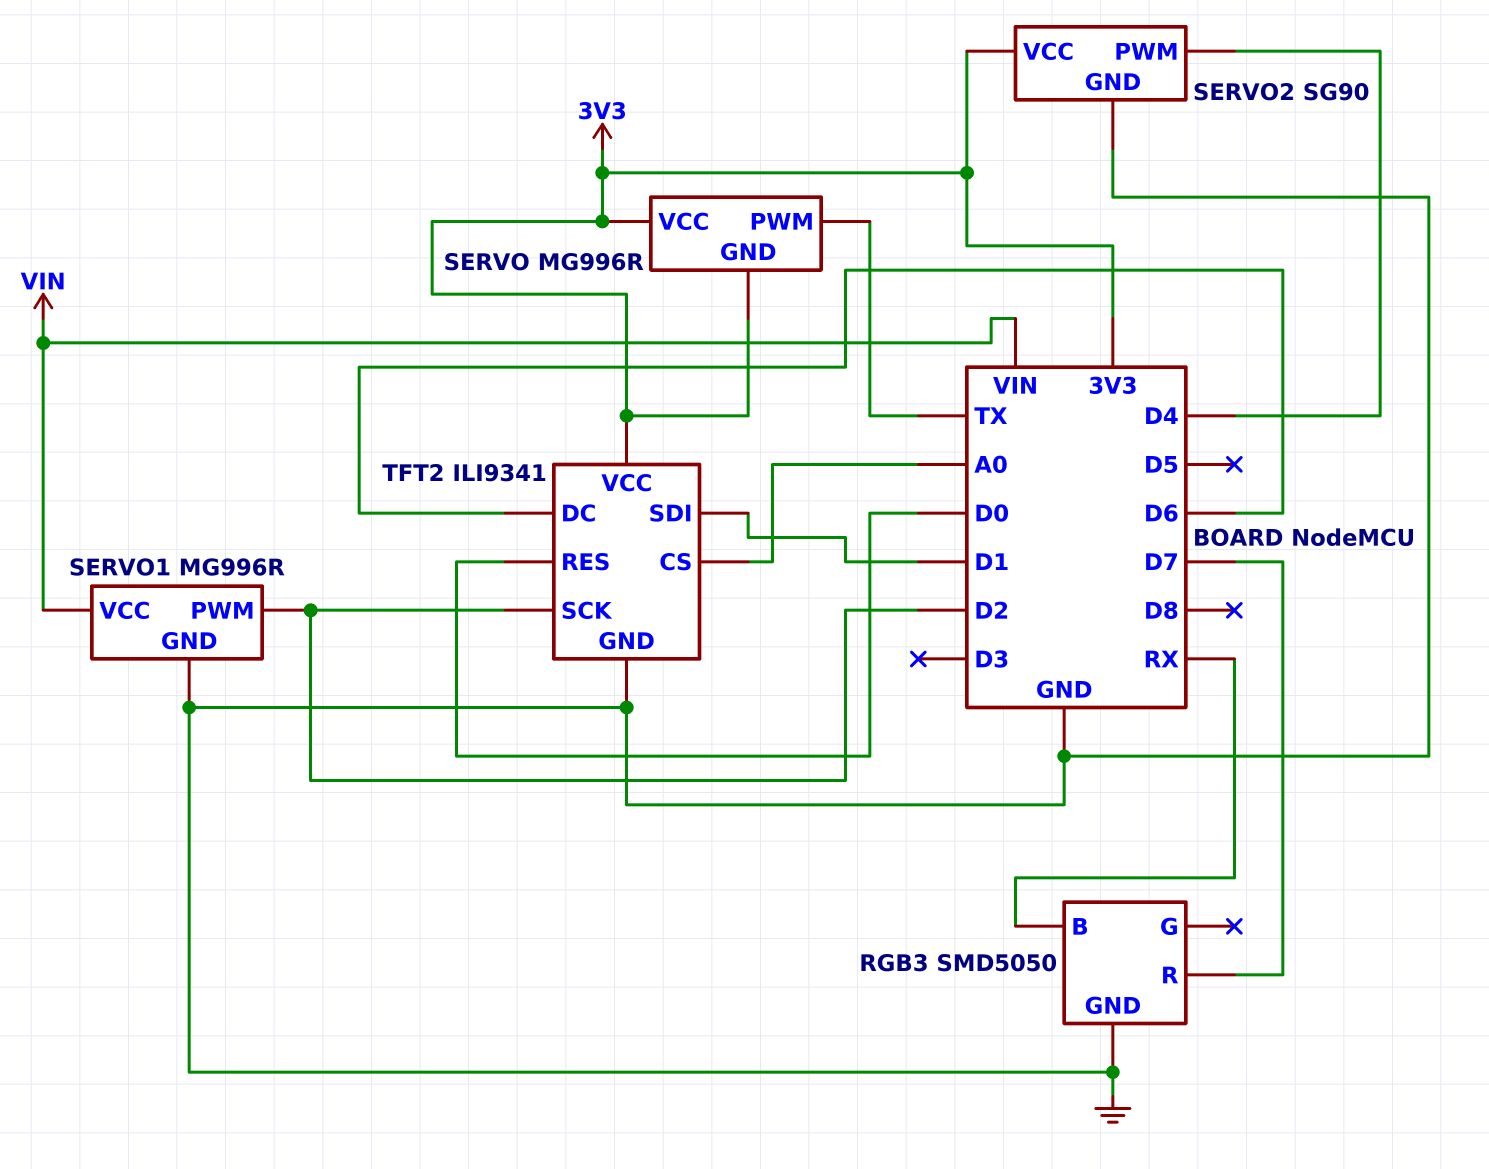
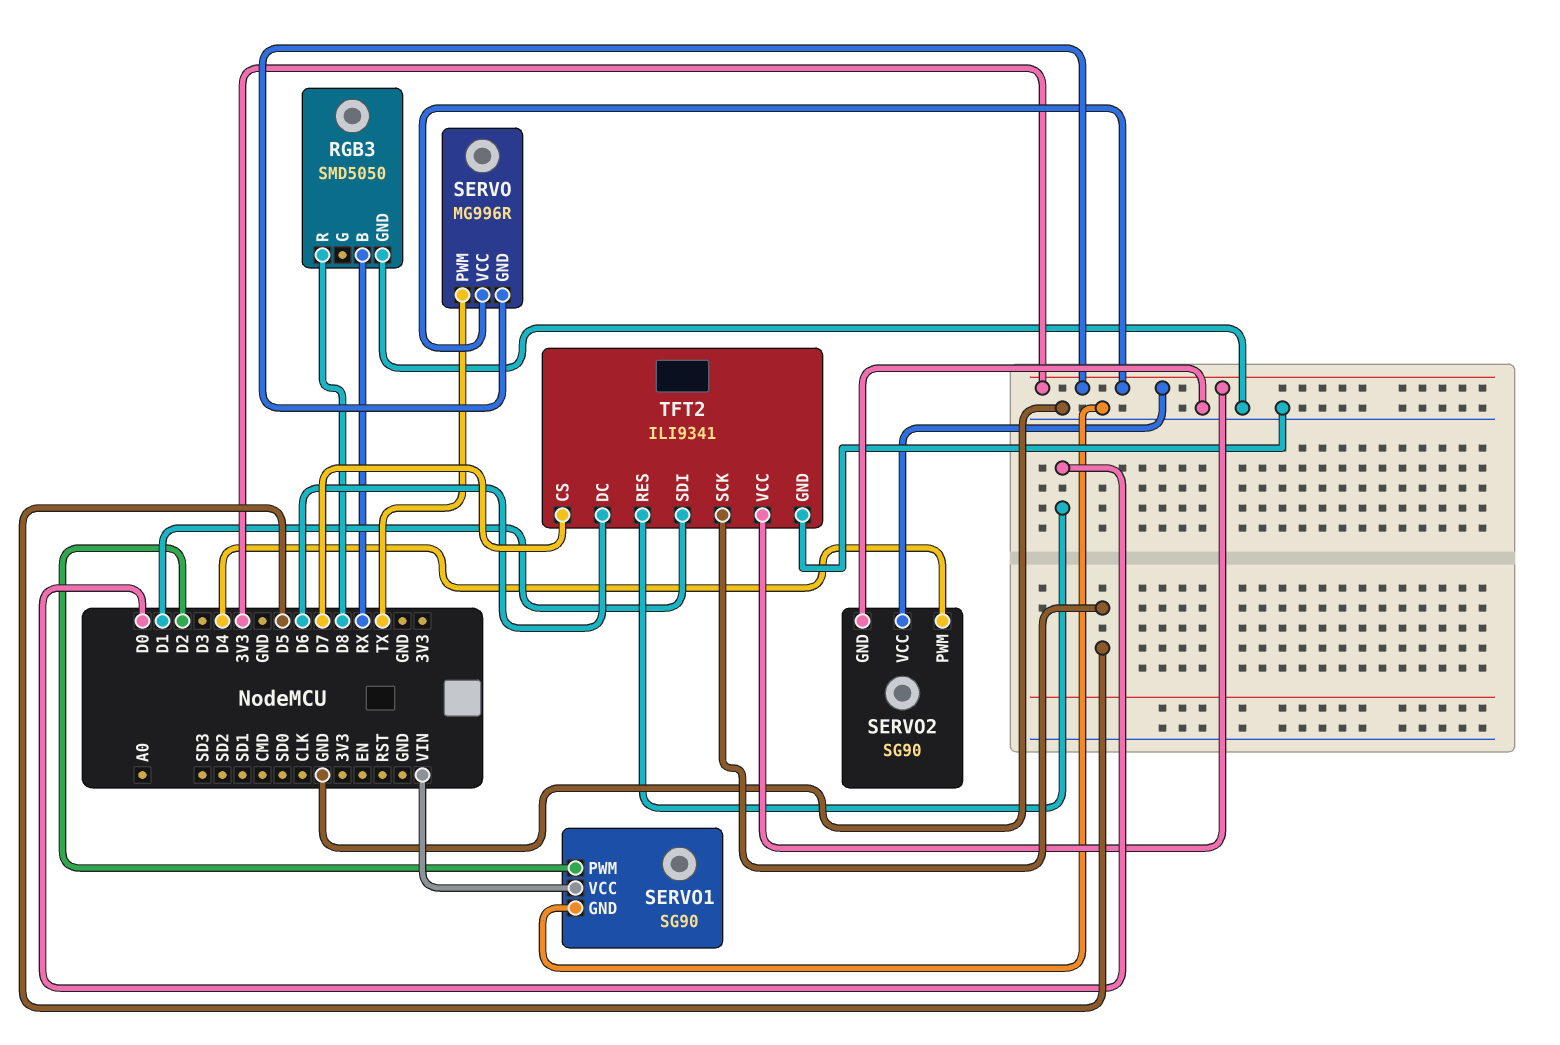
RGB3 pin R: D7 -> D8
SERVO1: MG996R -> SG90
TFT2 pin CS: A0 -> D7
TFT2 pin SCK: D2 -> D5

